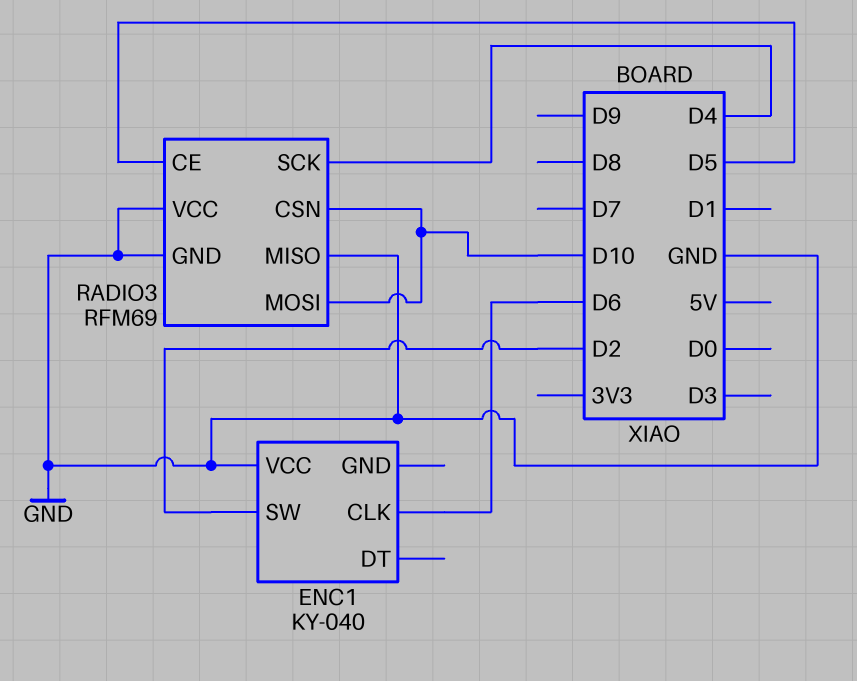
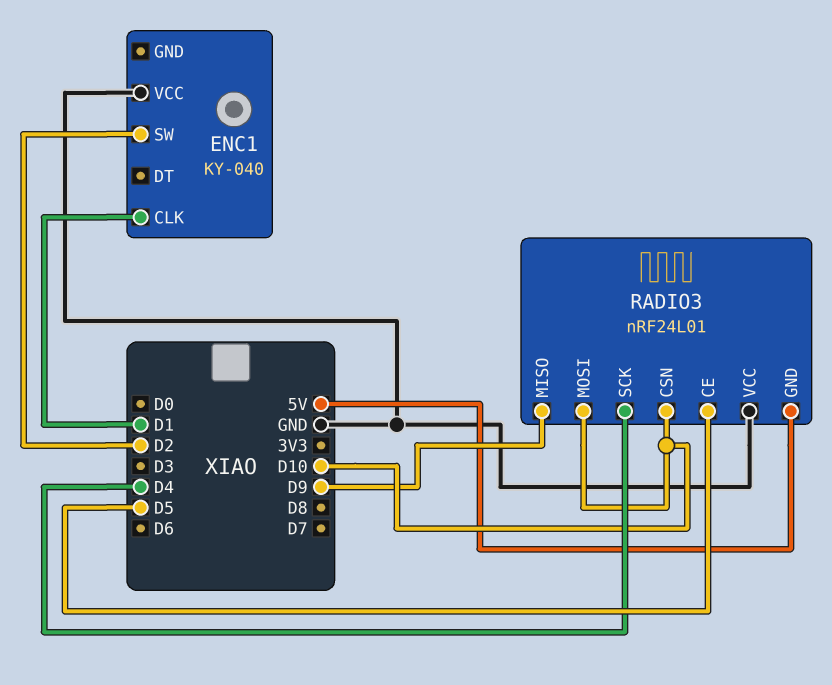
ENC1 pin CLK: D6 -> D1
RADIO3: RFM69 -> nRF24L01
RADIO3 pin GND: GND -> 5V
RADIO3 pin MISO: GND -> D9

